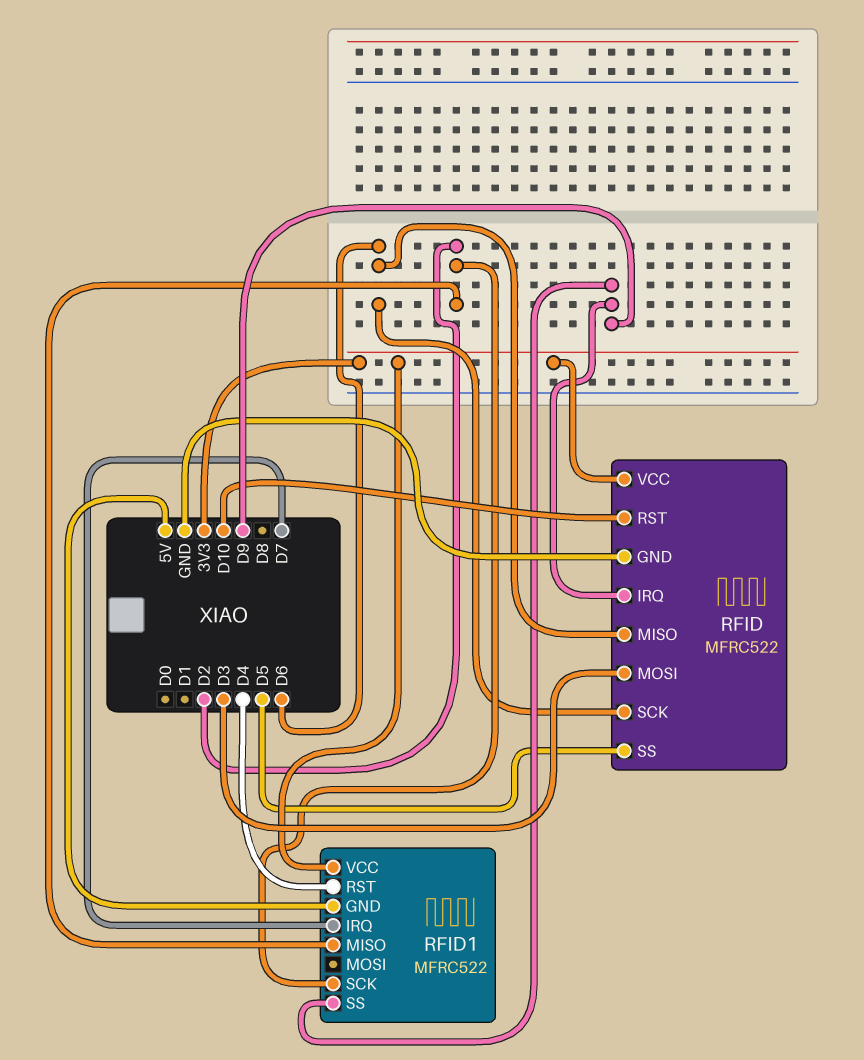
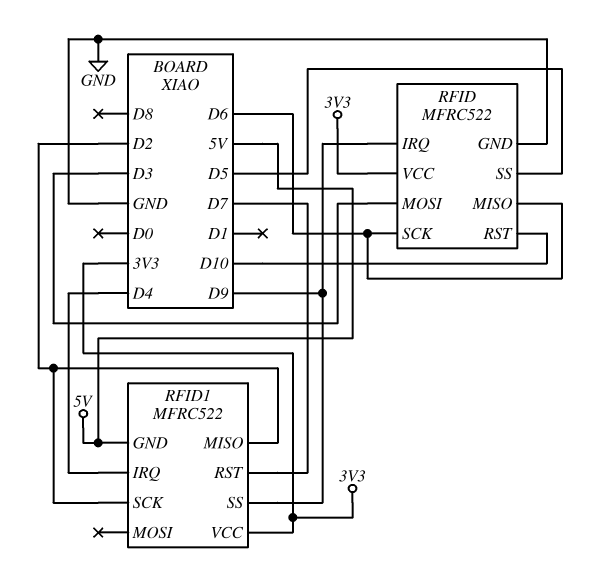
RFID1 pin IRQ: D7 -> D4
RFID1 pin RST: D4 -> D7

